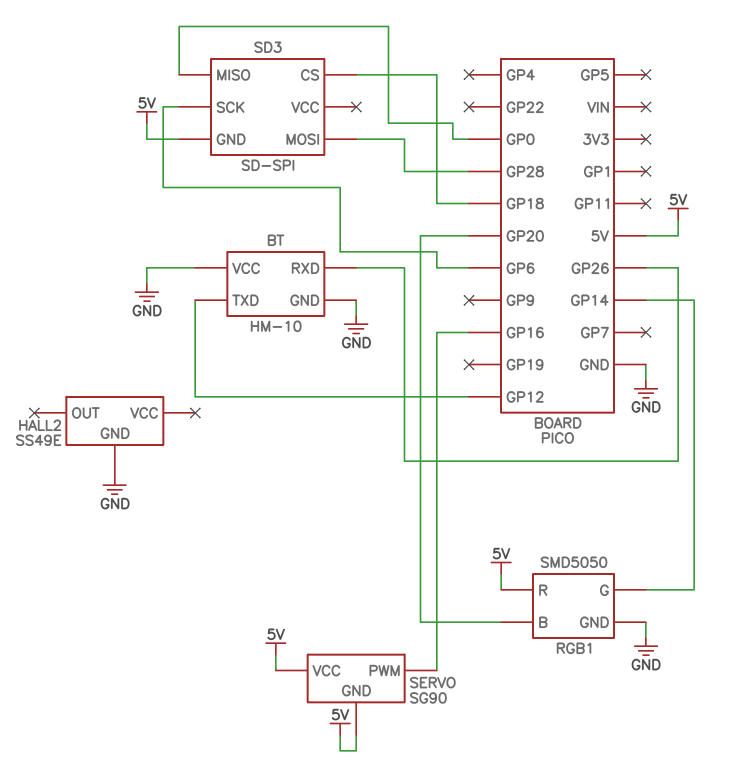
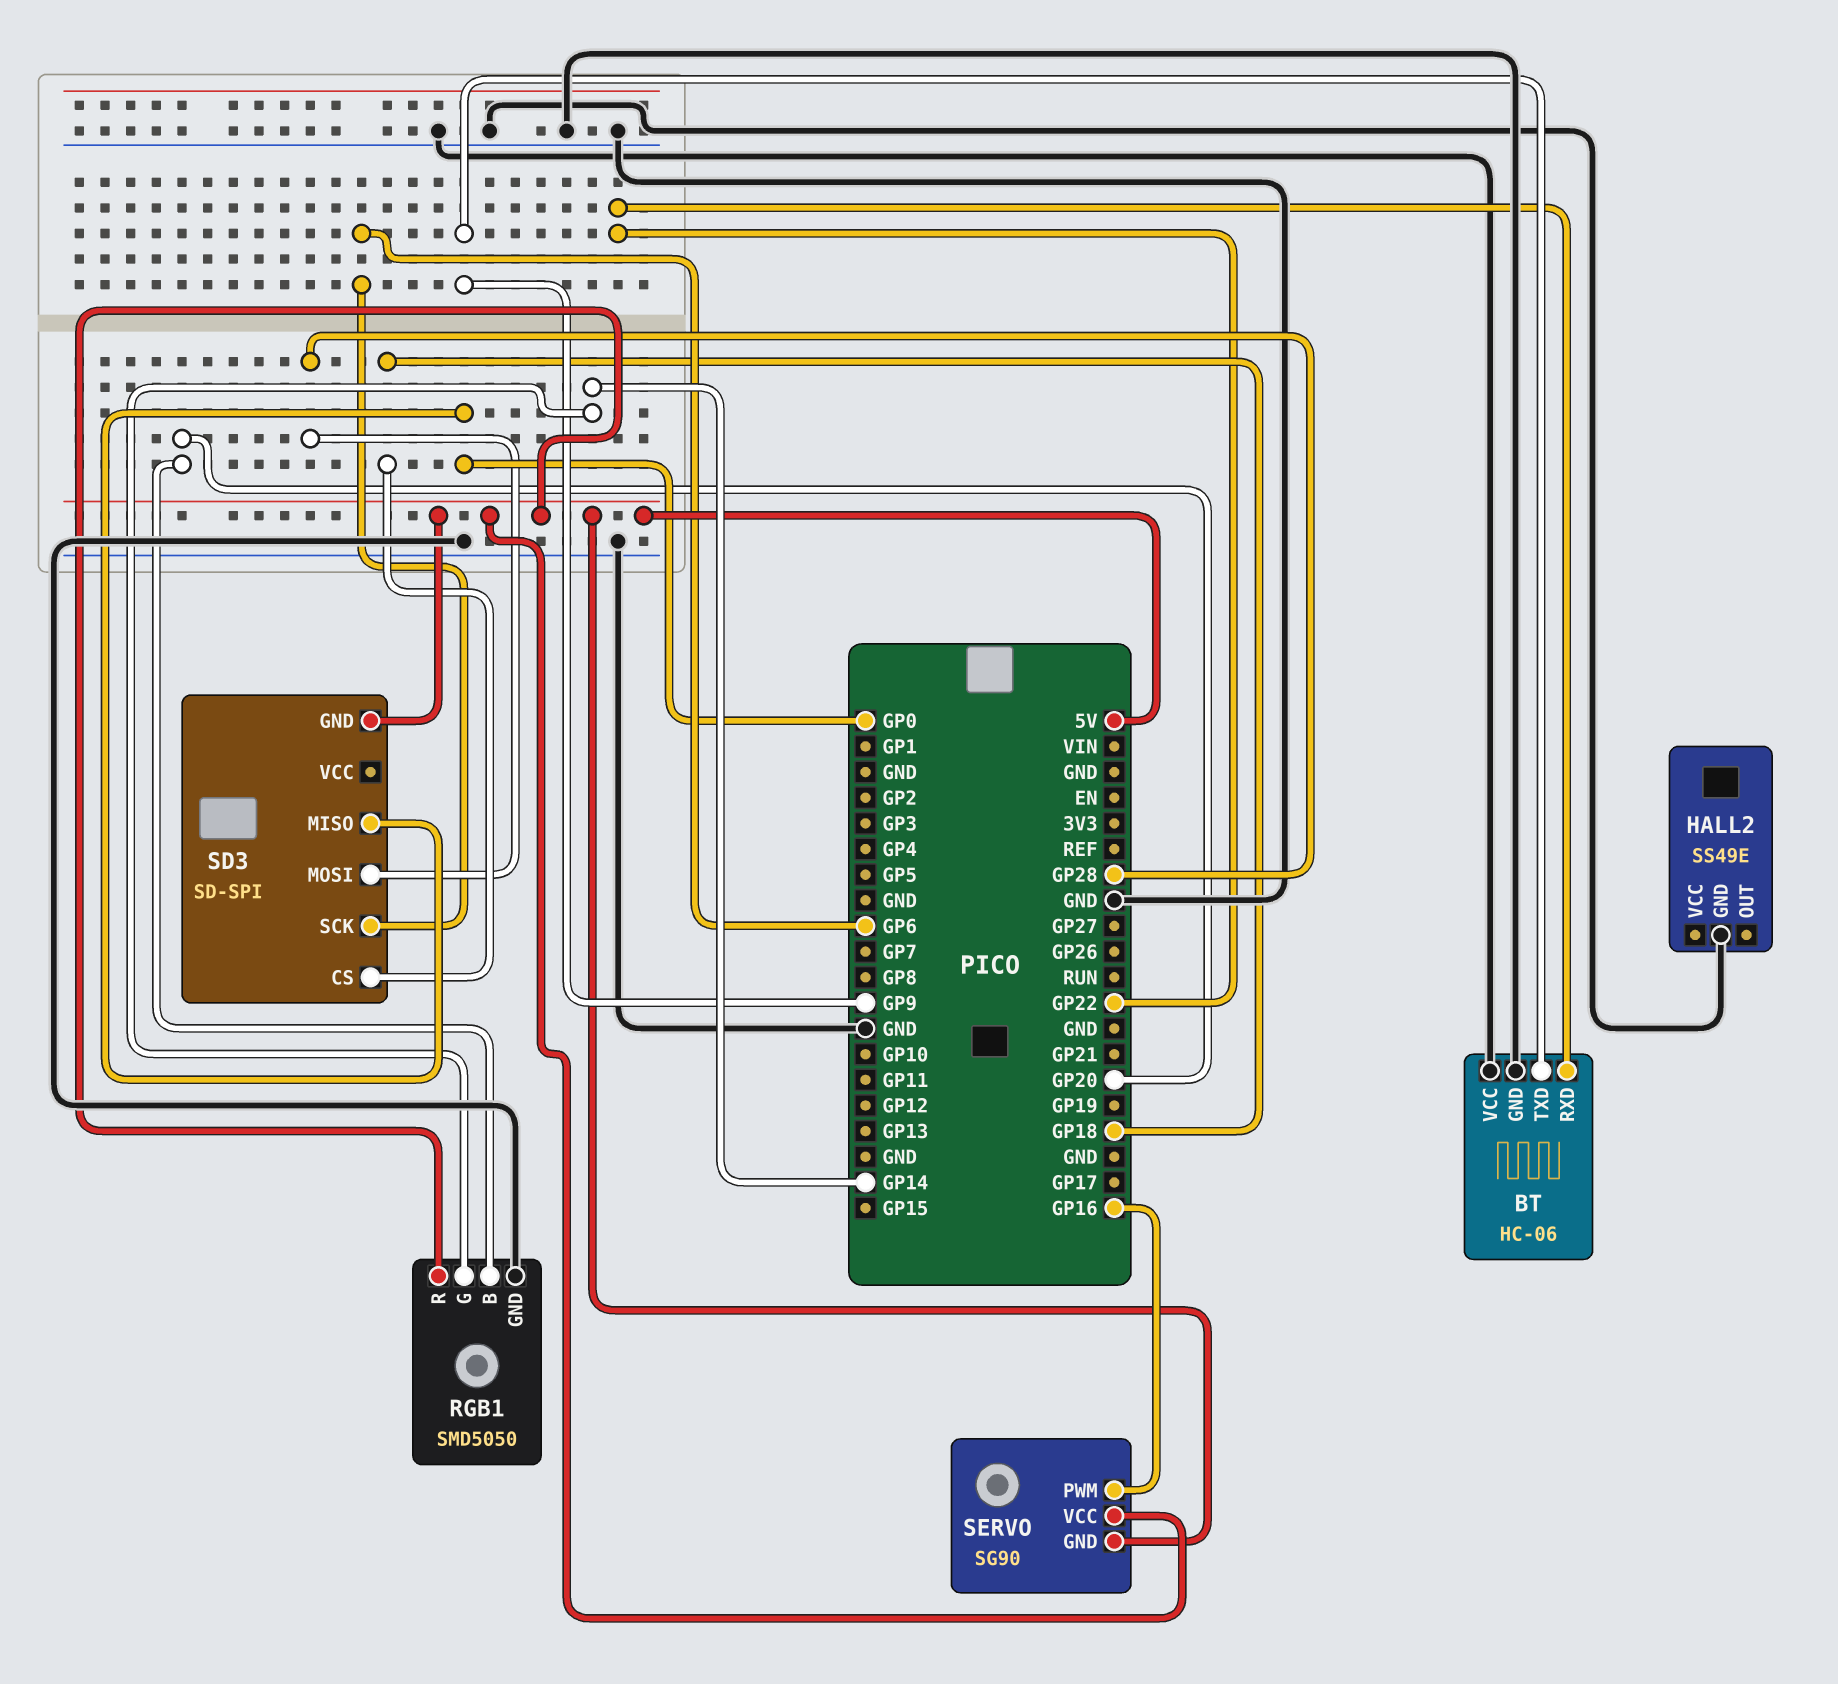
BT: HM-10 -> HC-06
BT pin RXD: GP26 -> GP22
BT pin TXD: GP12 -> GP9

